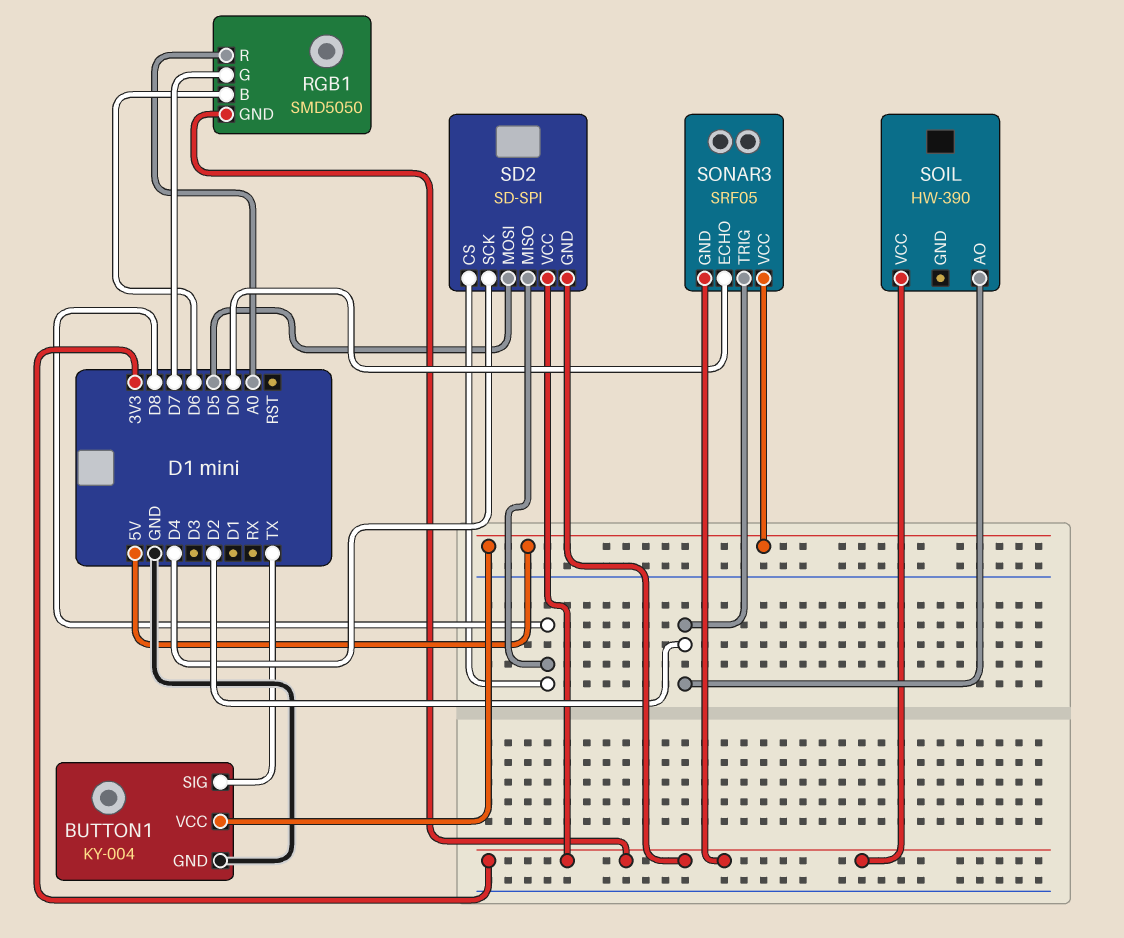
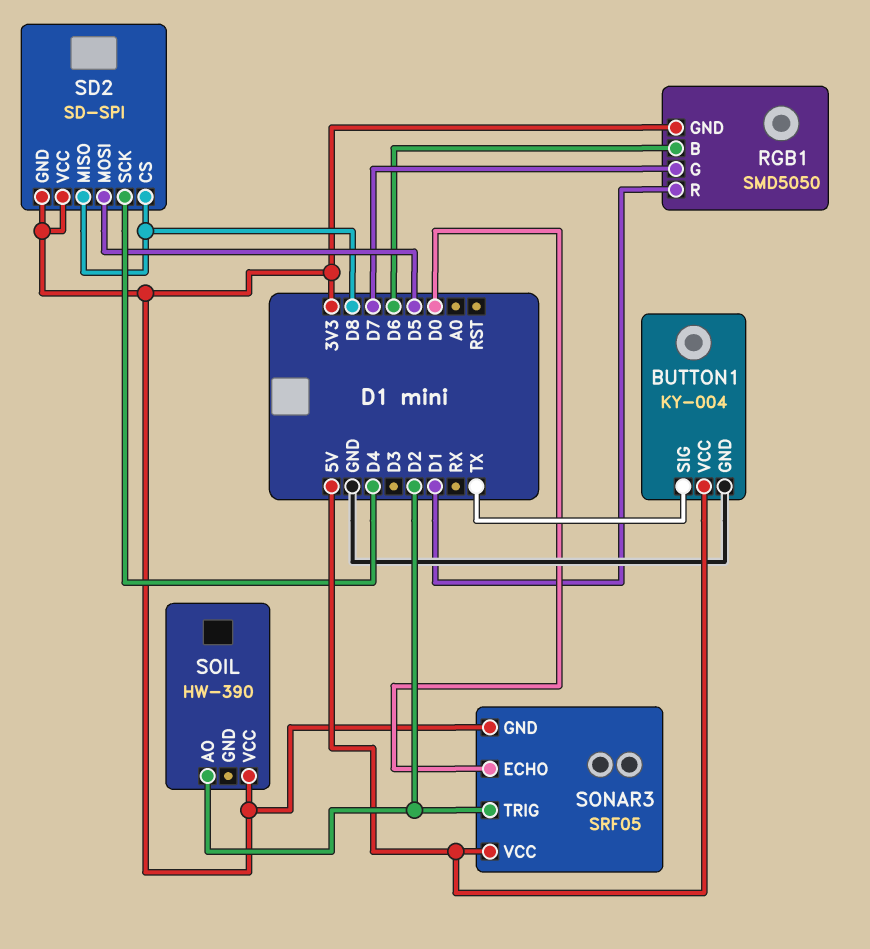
RGB1 pin R: A0 -> D1

